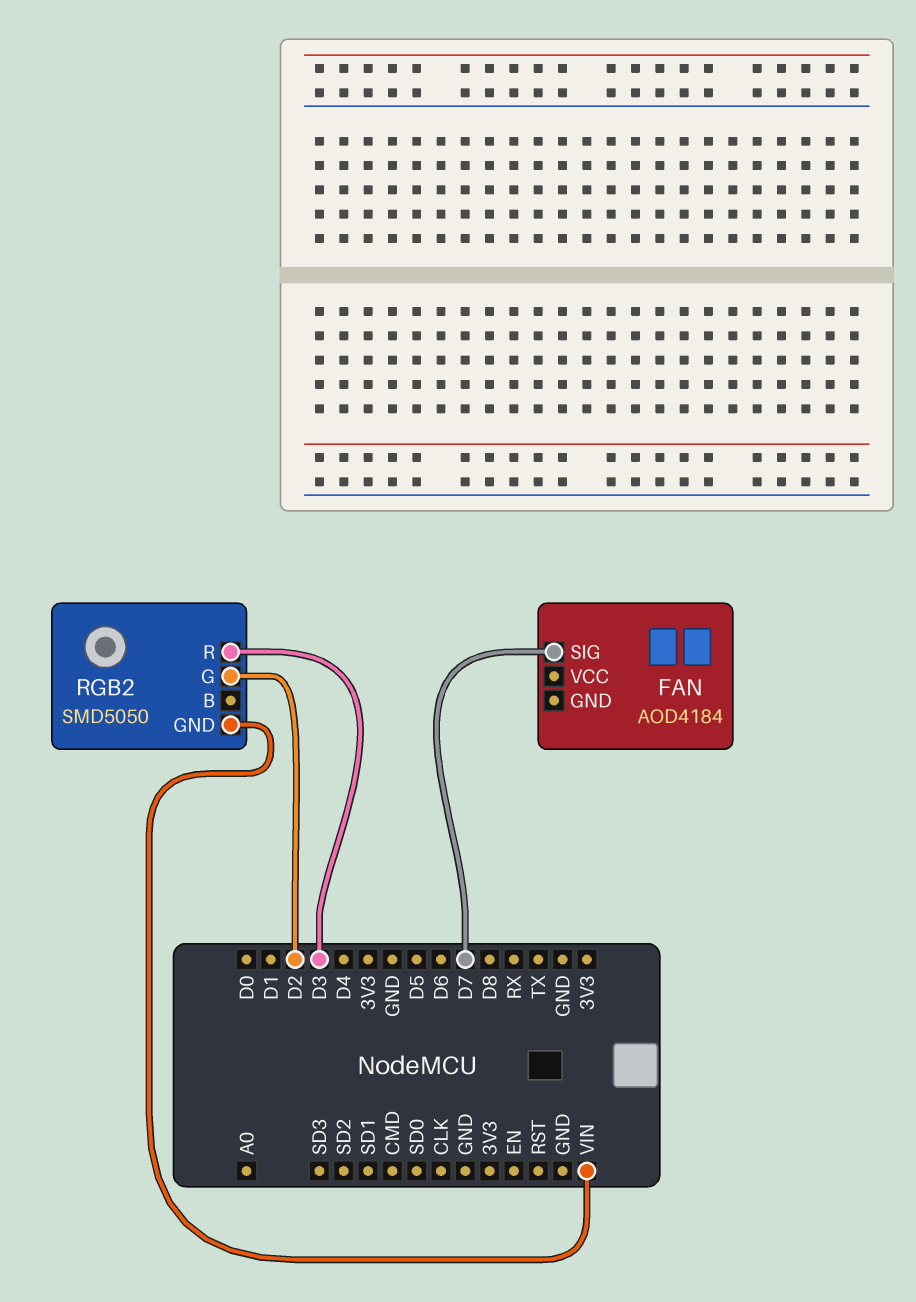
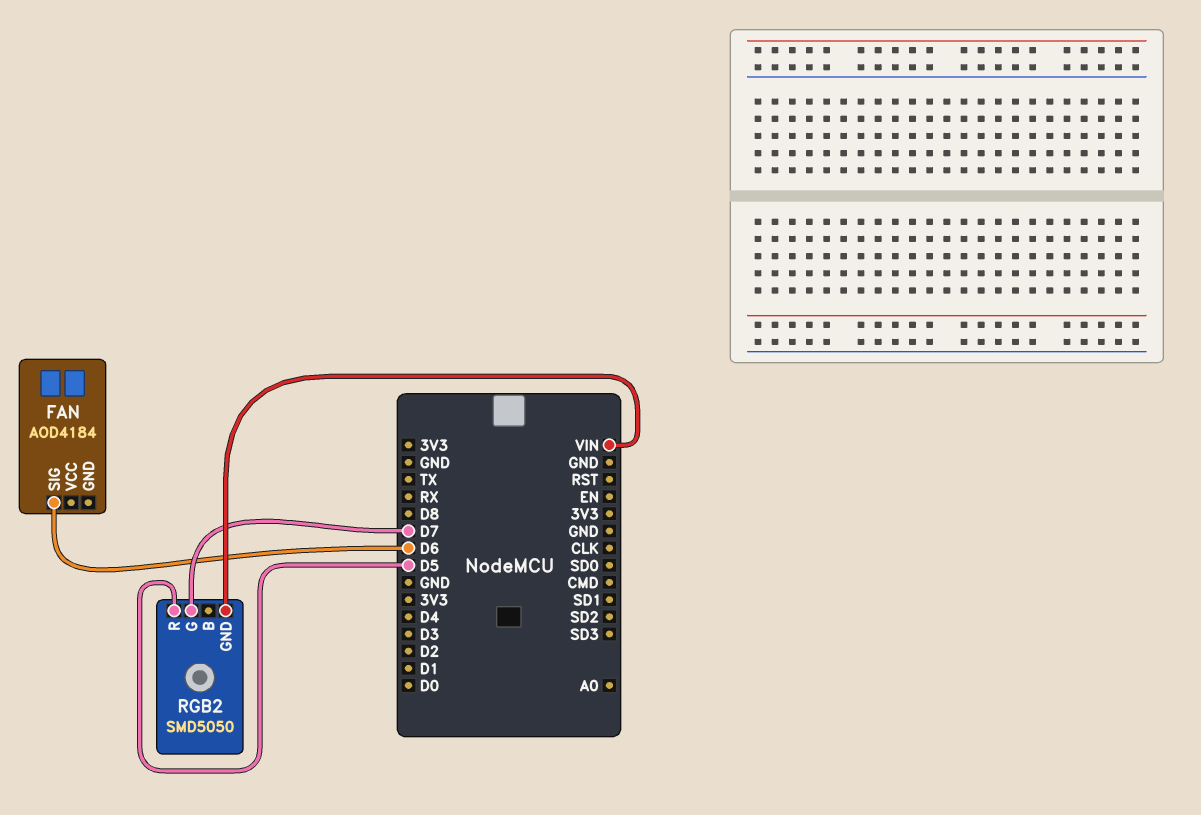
FAN pin SIG: D7 -> D6
RGB2 pin G: D2 -> D7
RGB2 pin R: D3 -> D5

